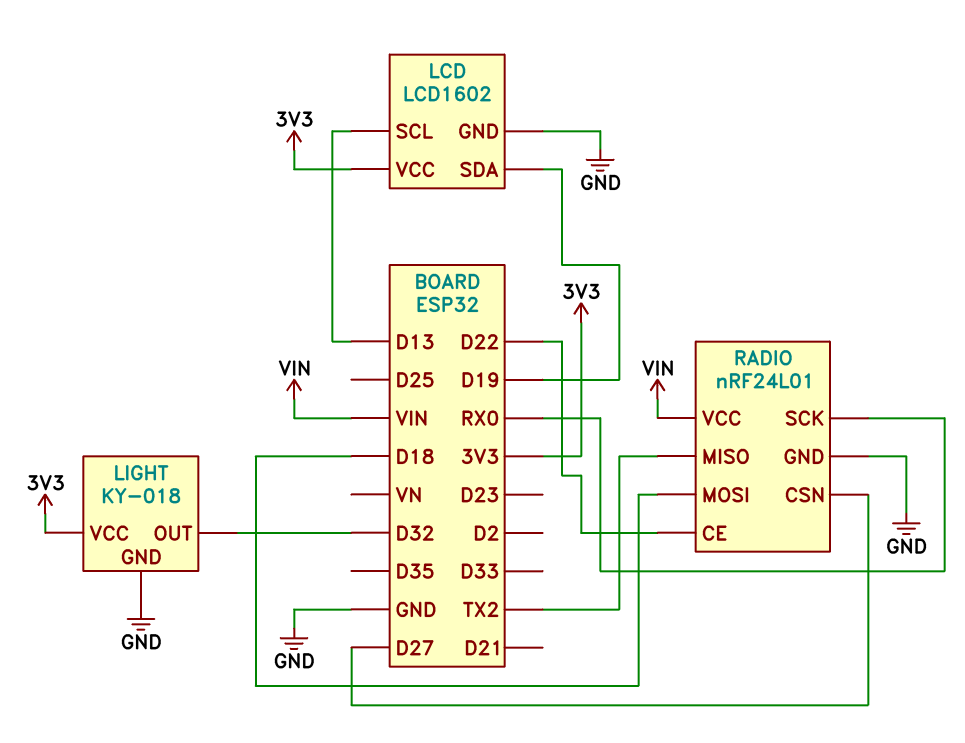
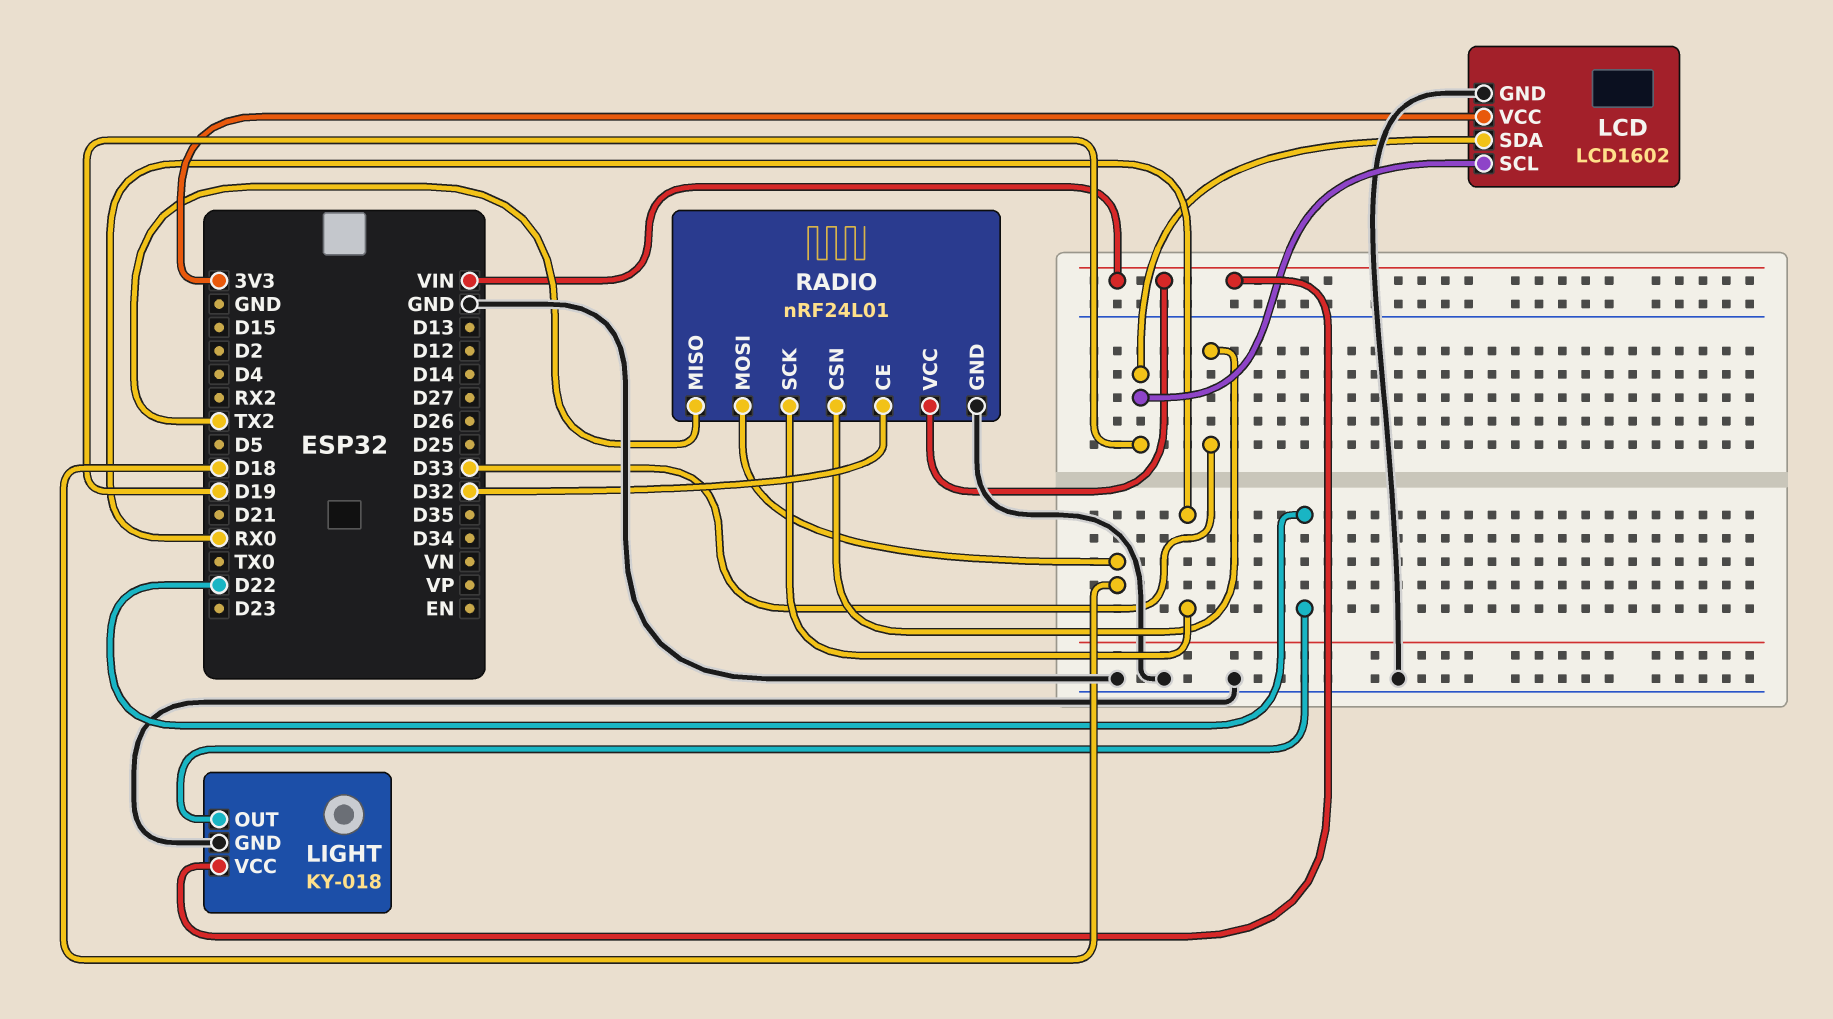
LCD pin SCL: D13 -> D19
LIGHT pin OUT: D32 -> D22
LIGHT pin VCC: 3V3 -> VIN
RADIO pin CE: D22 -> D32
RADIO pin CSN: D27 -> D33

